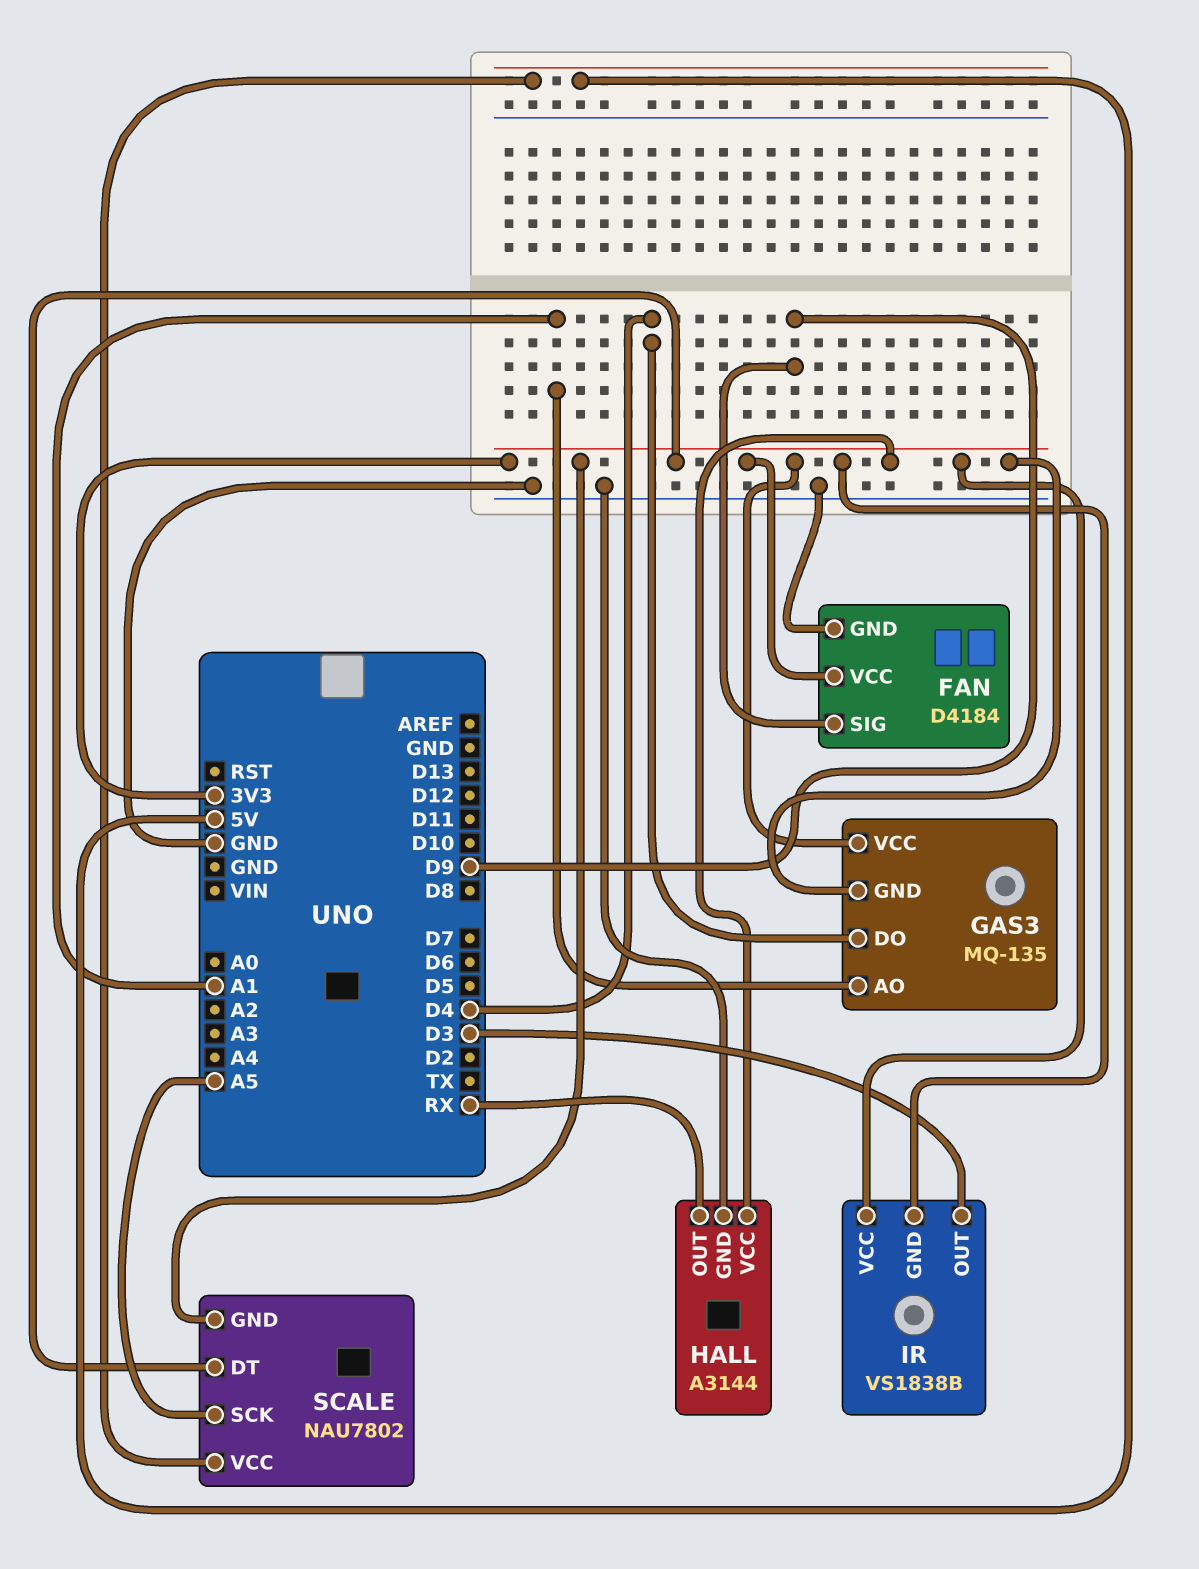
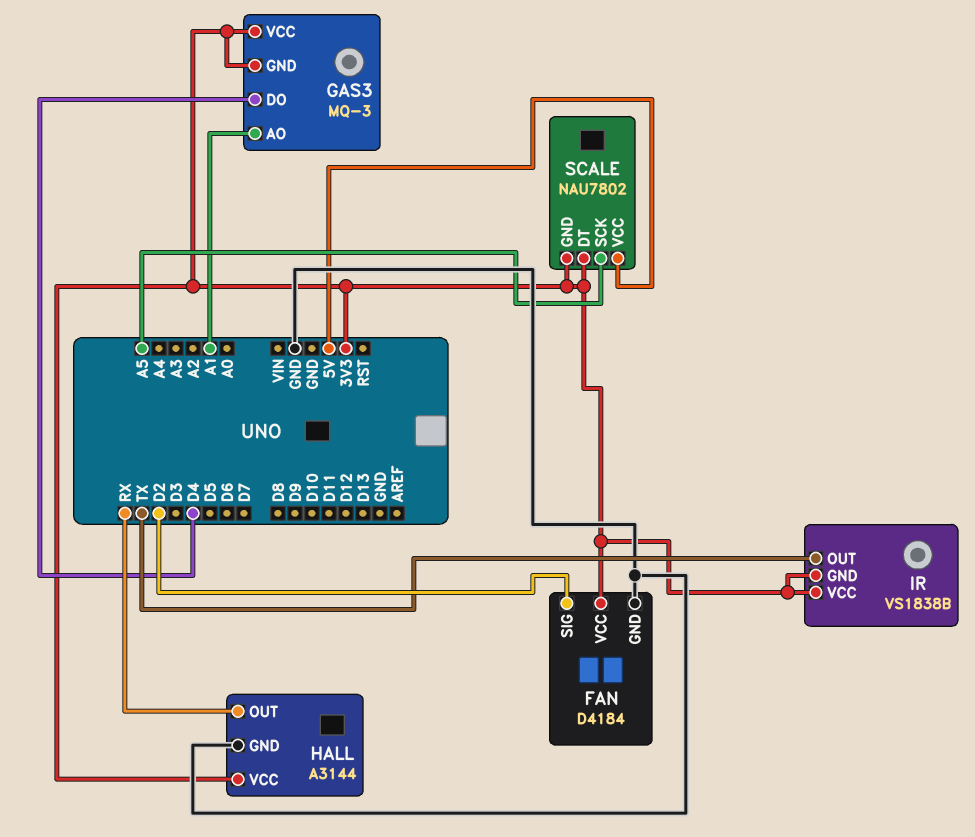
FAN pin SIG: D9 -> D2
GAS3: MQ-135 -> MQ-3
IR pin OUT: D3 -> TX

